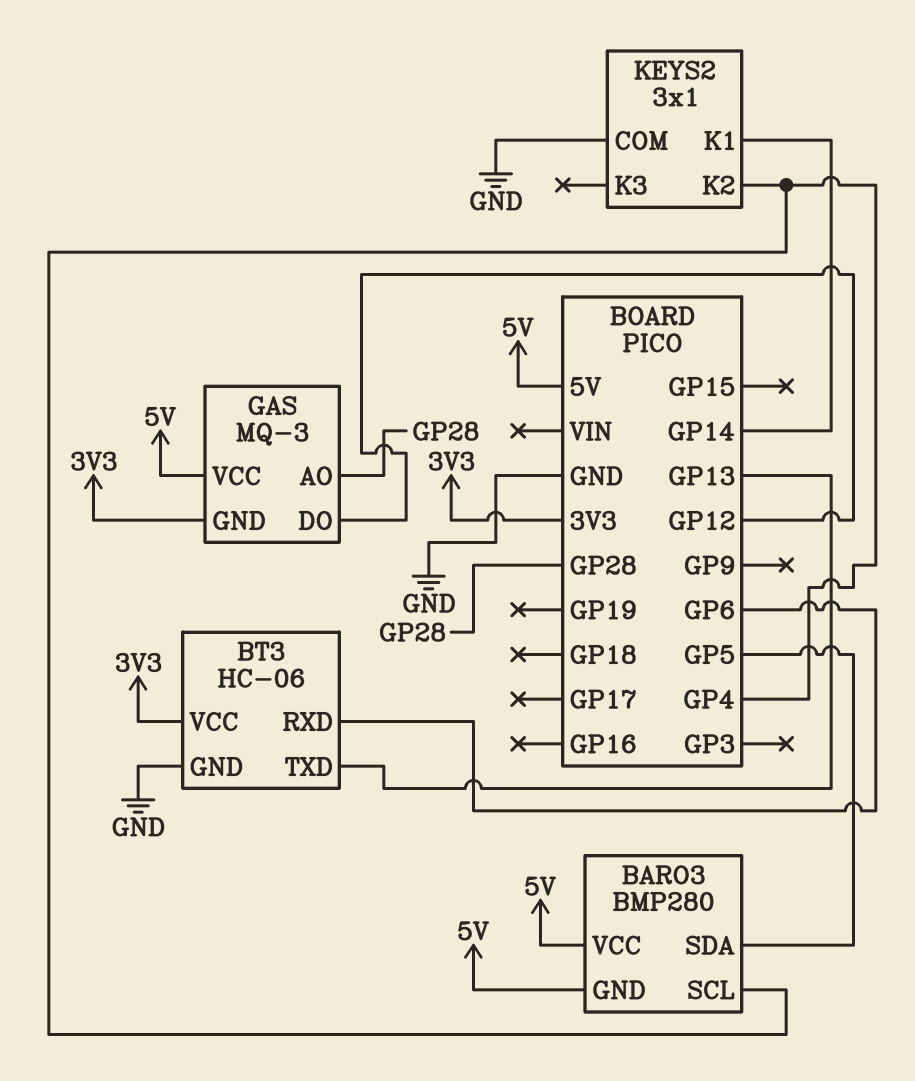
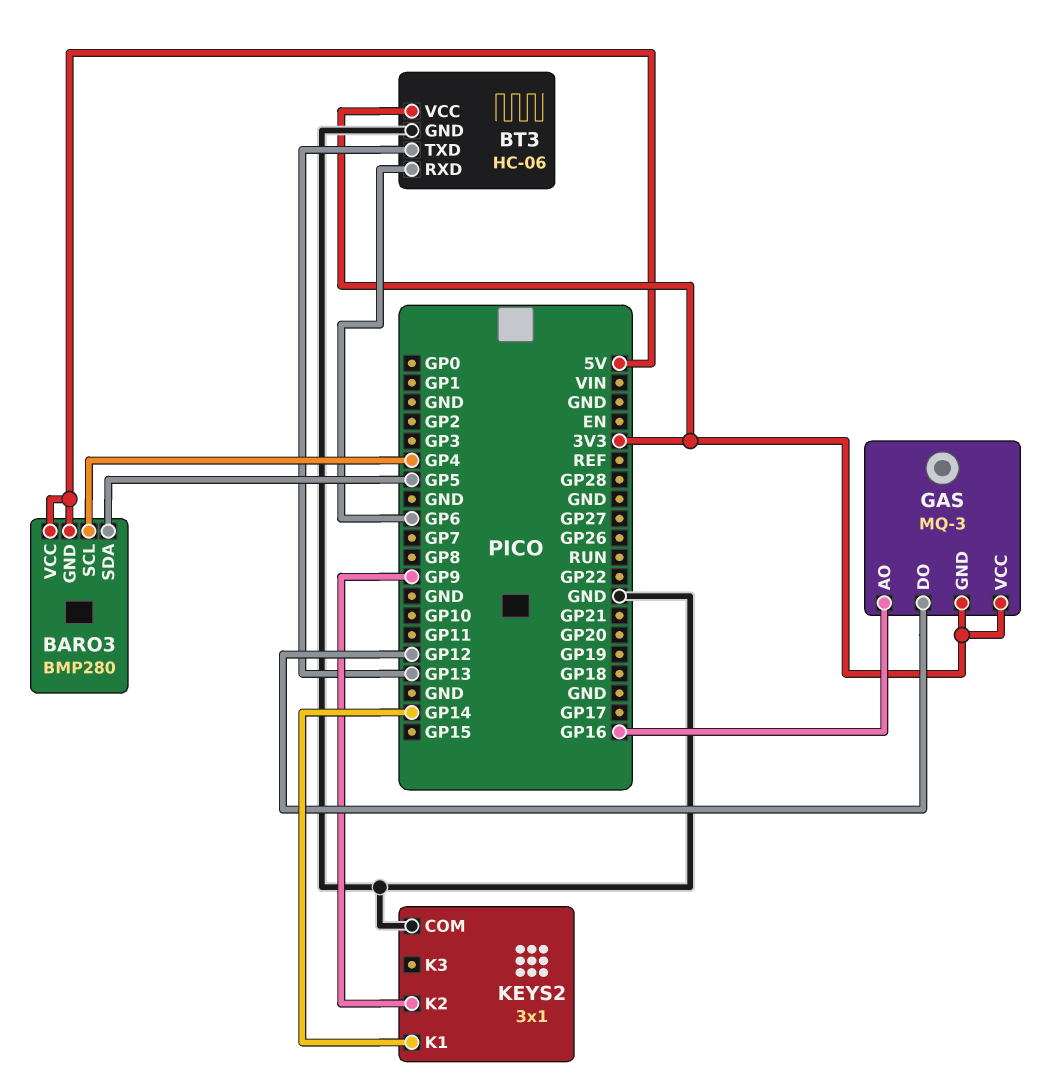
GAS pin AO: GP28 -> GP16
GAS pin VCC: 5V -> 3V3
KEYS2 pin K2: GP4 -> GP9

